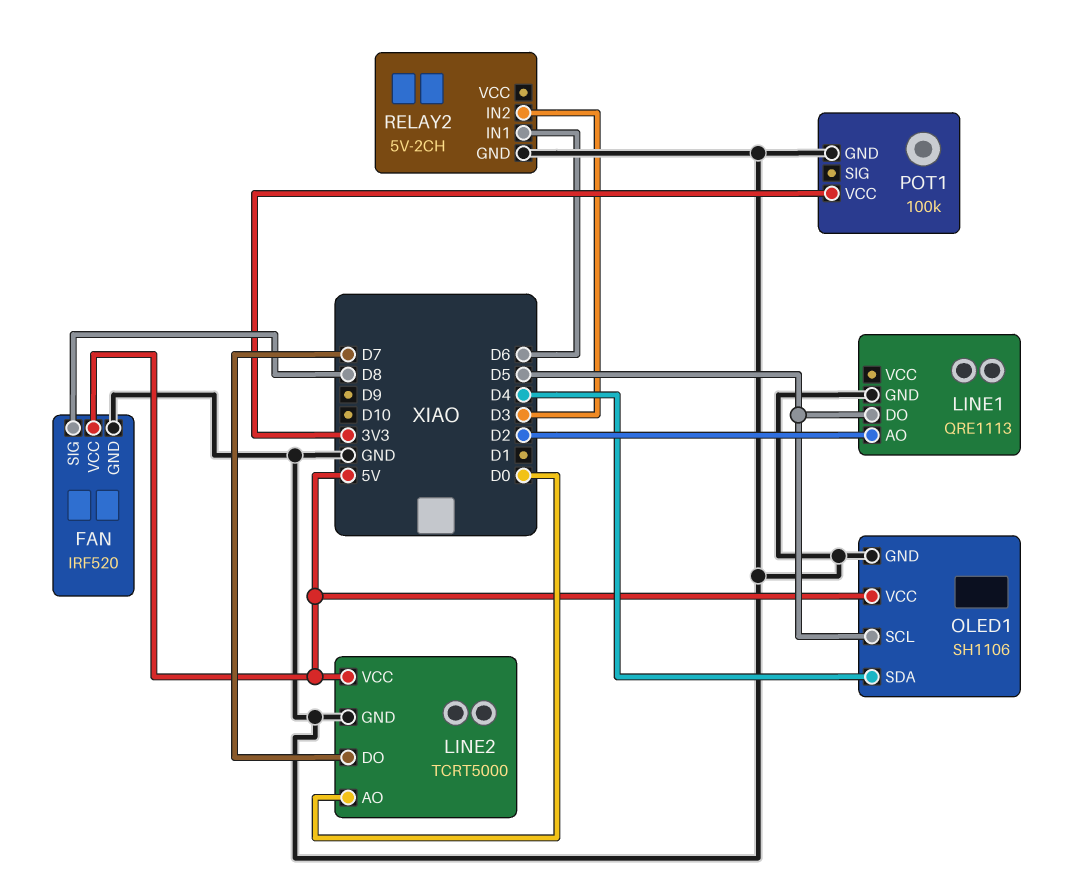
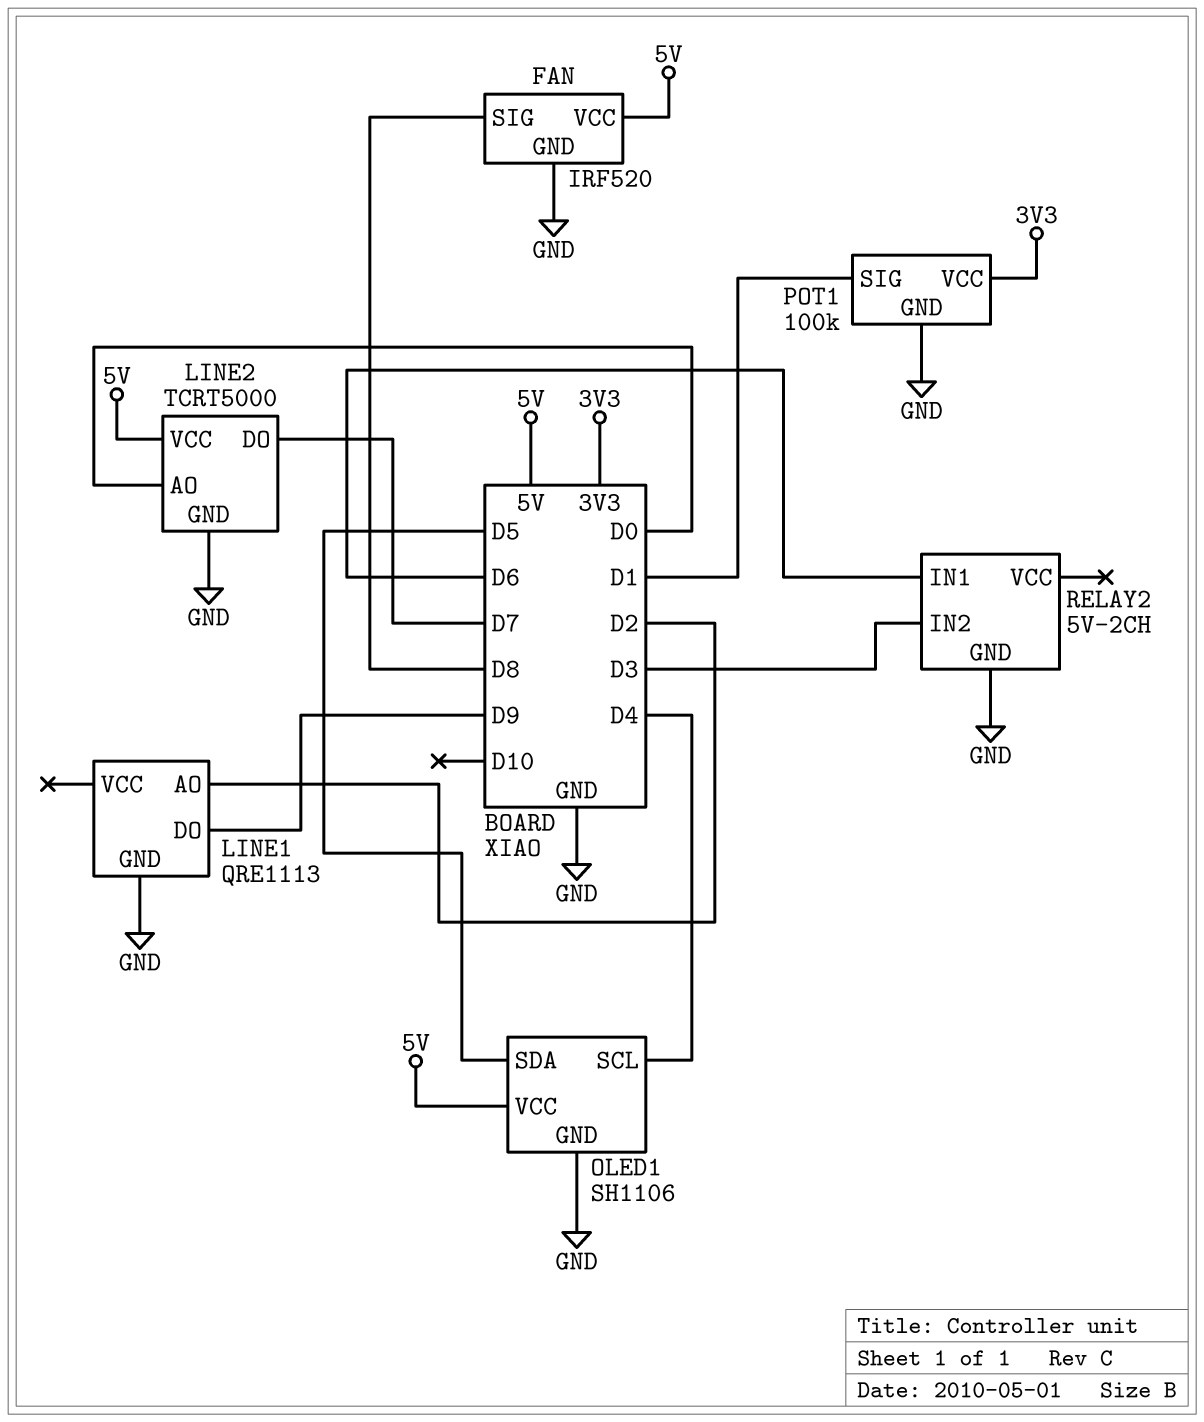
LINE1 pin DO: D5 -> D9
OLED1 pin SCL: D5 -> D4
OLED1 pin SDA: D4 -> D5
POT1 pin SIG: none -> D1

